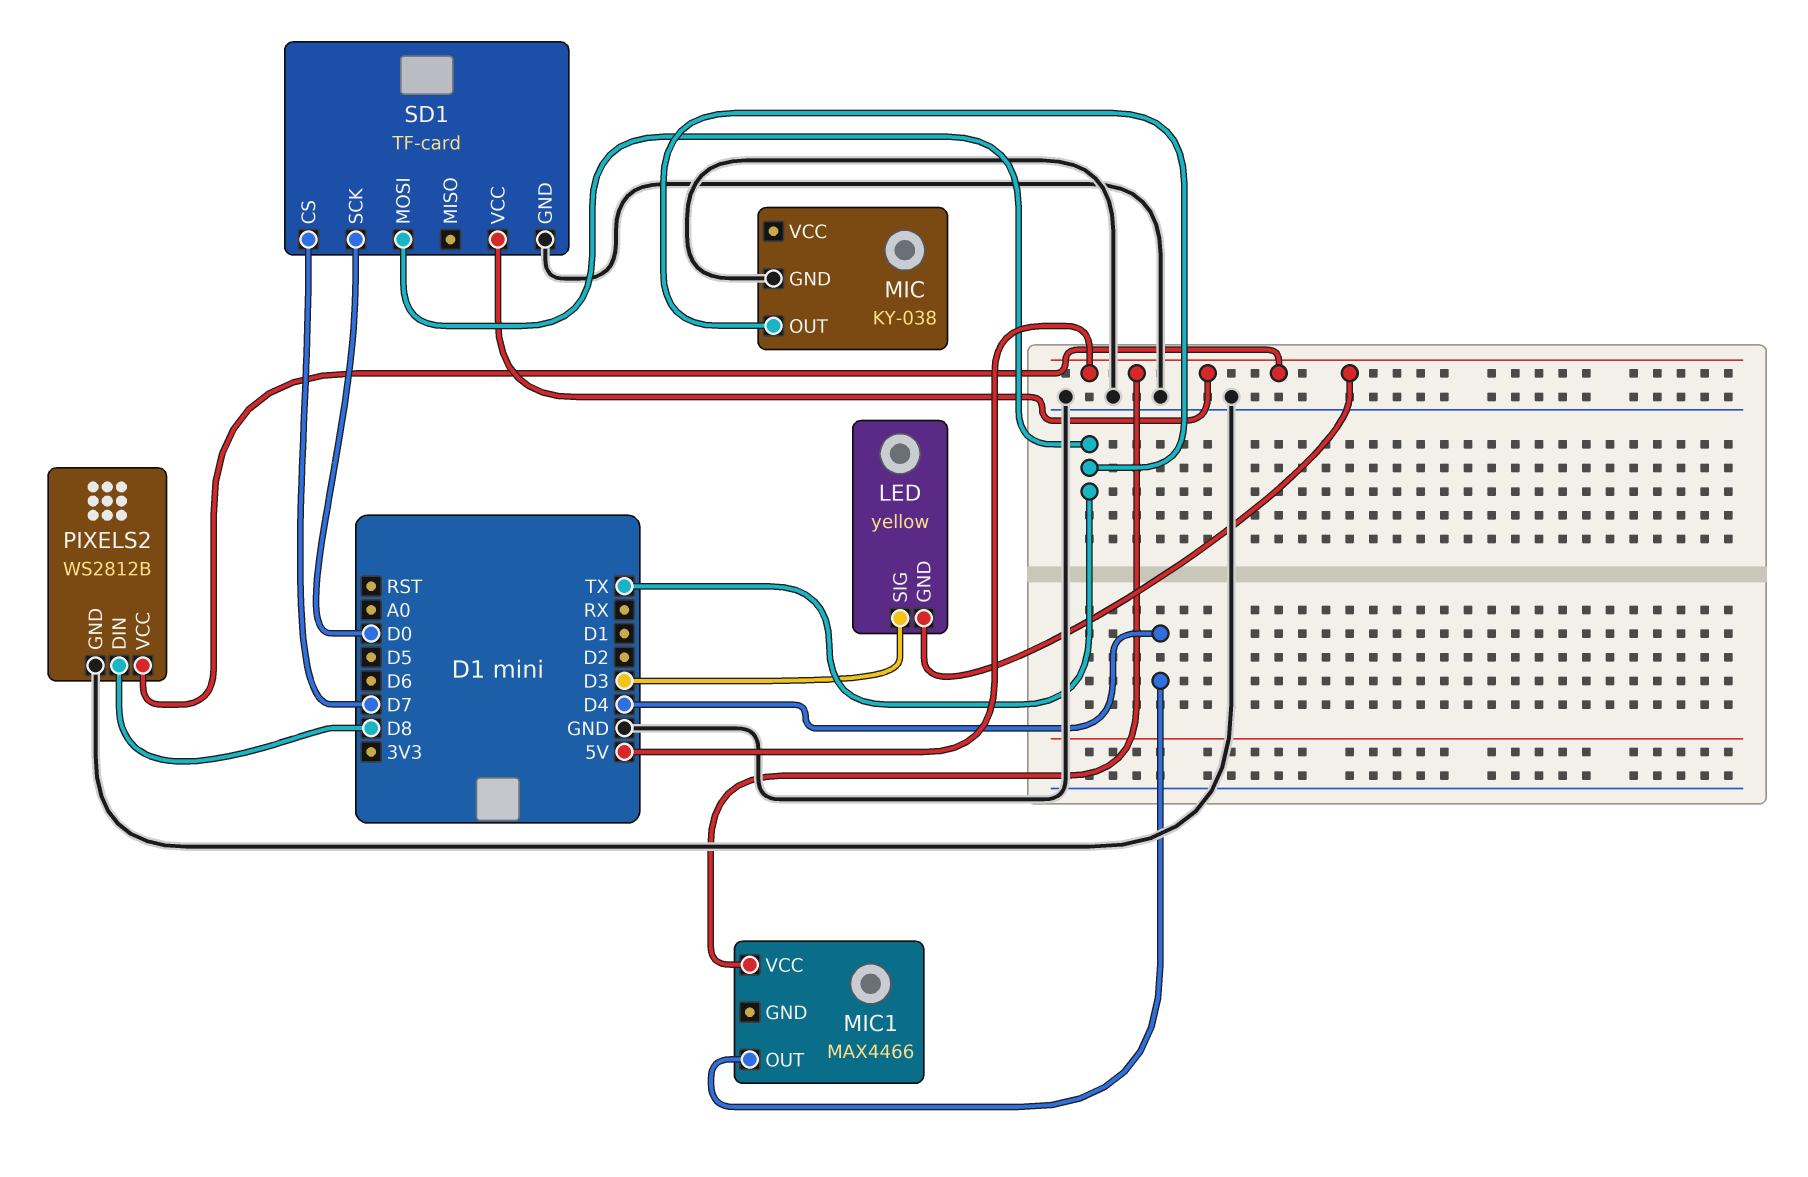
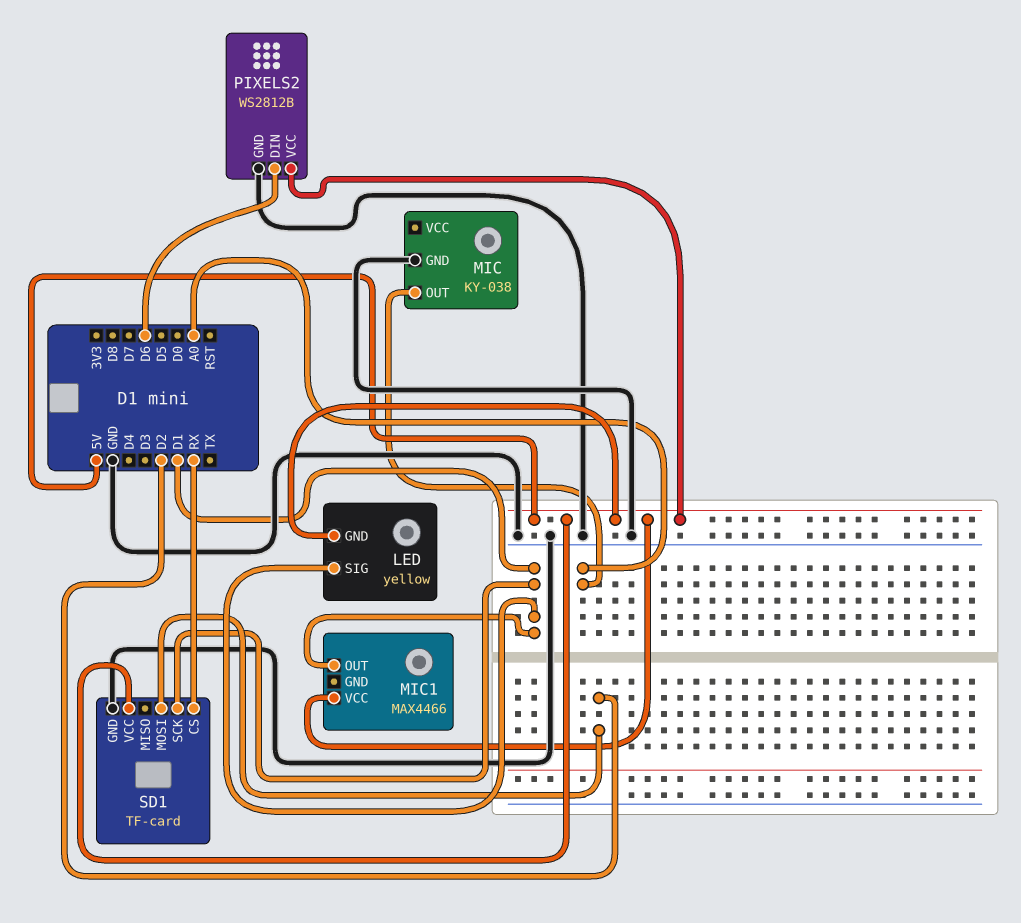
LED pin SIG: D3 -> D1
MIC pin OUT: TX -> A0
MIC1 pin OUT: D4 -> D1
PIXELS2 pin DIN: D8 -> D6
SD1 pin CS: D7 -> RX
SD1 pin MOSI: TX -> D2
SD1 pin SCK: D0 -> D1

